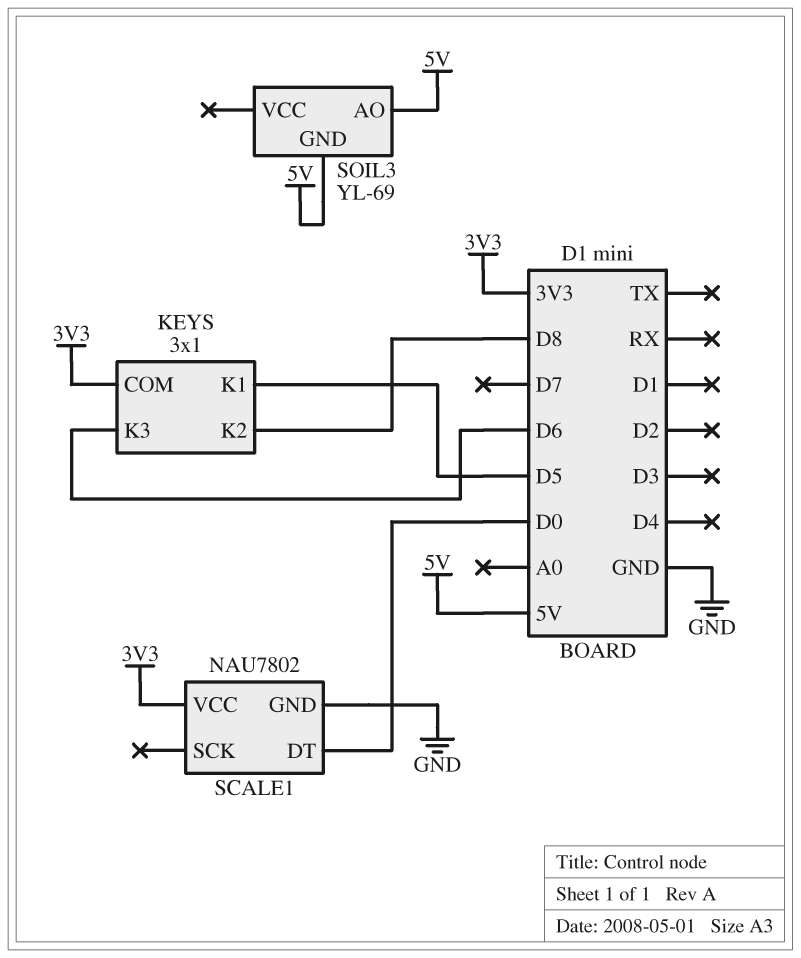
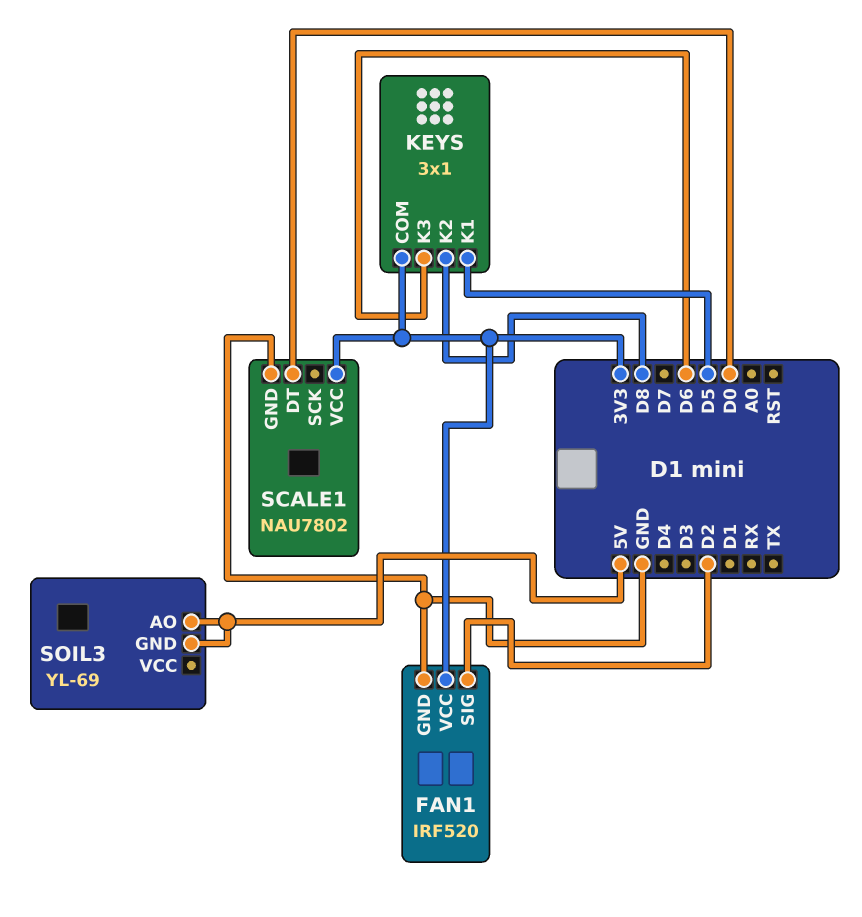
FAN1: none -> IRF520
FAN1 pin GND: none -> GND
FAN1 pin SIG: none -> D2
FAN1 pin VCC: none -> 3V3

